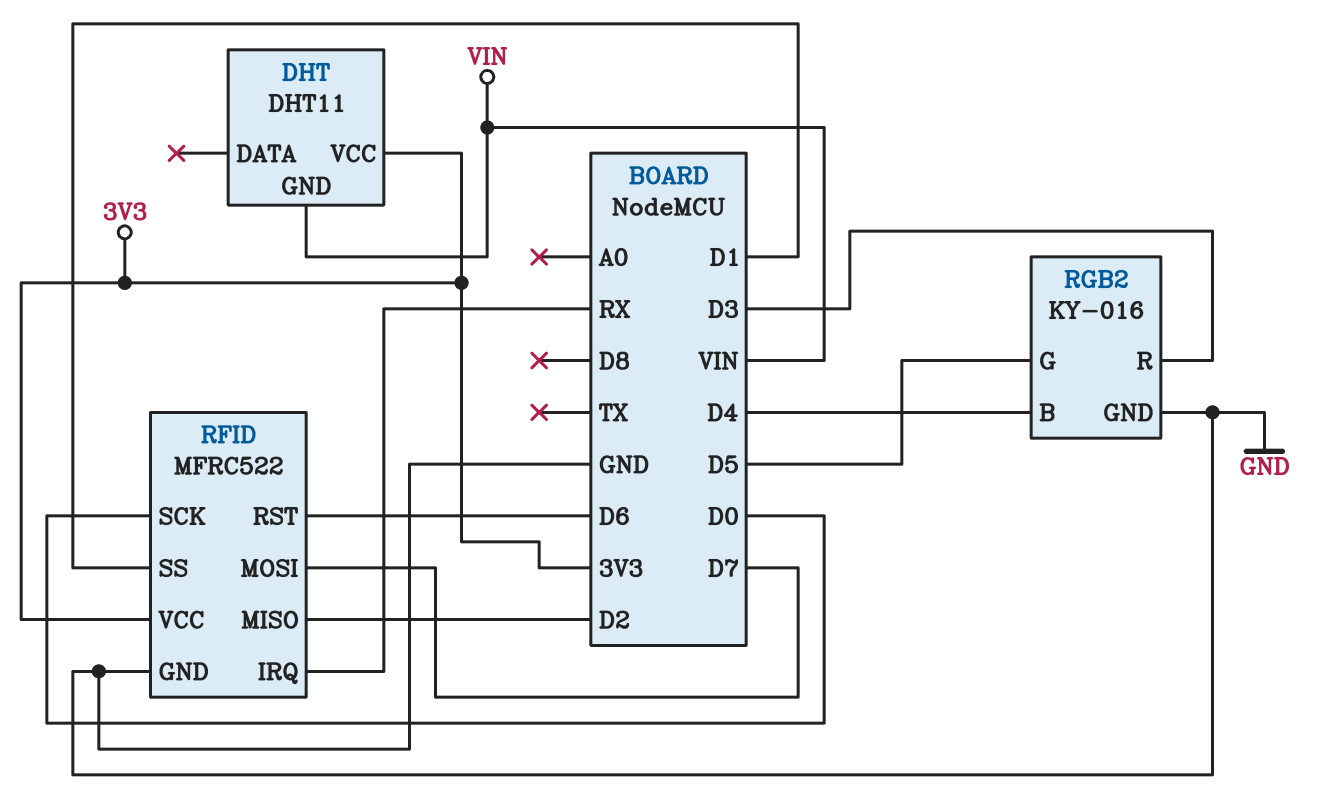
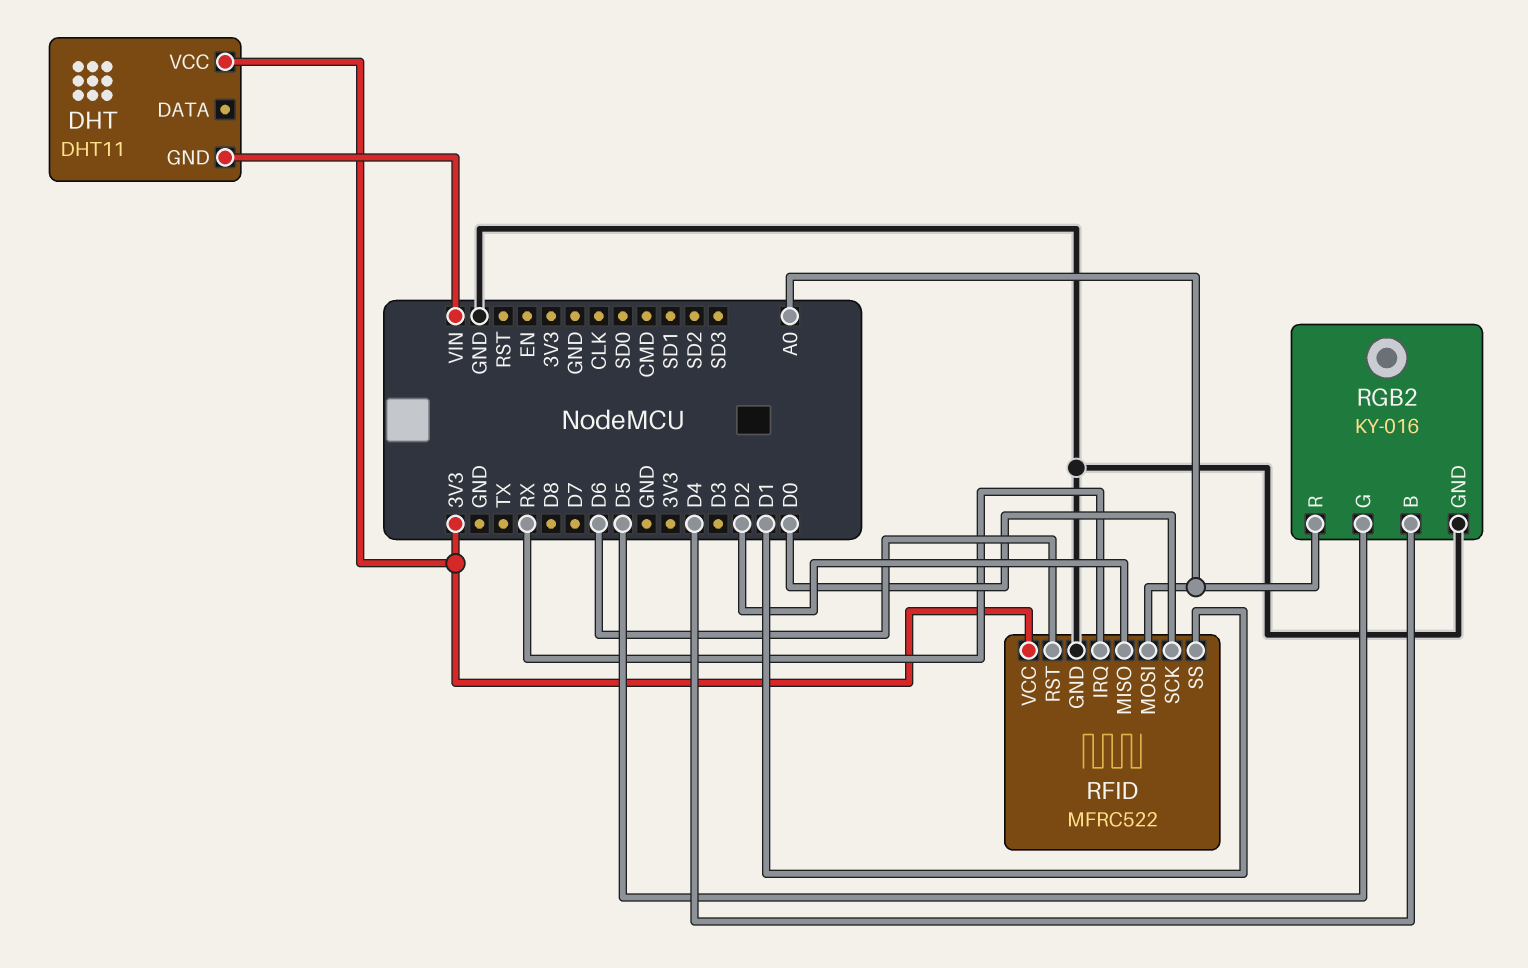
RFID pin MOSI: D7 -> A0
RGB2 pin R: D3 -> A0

